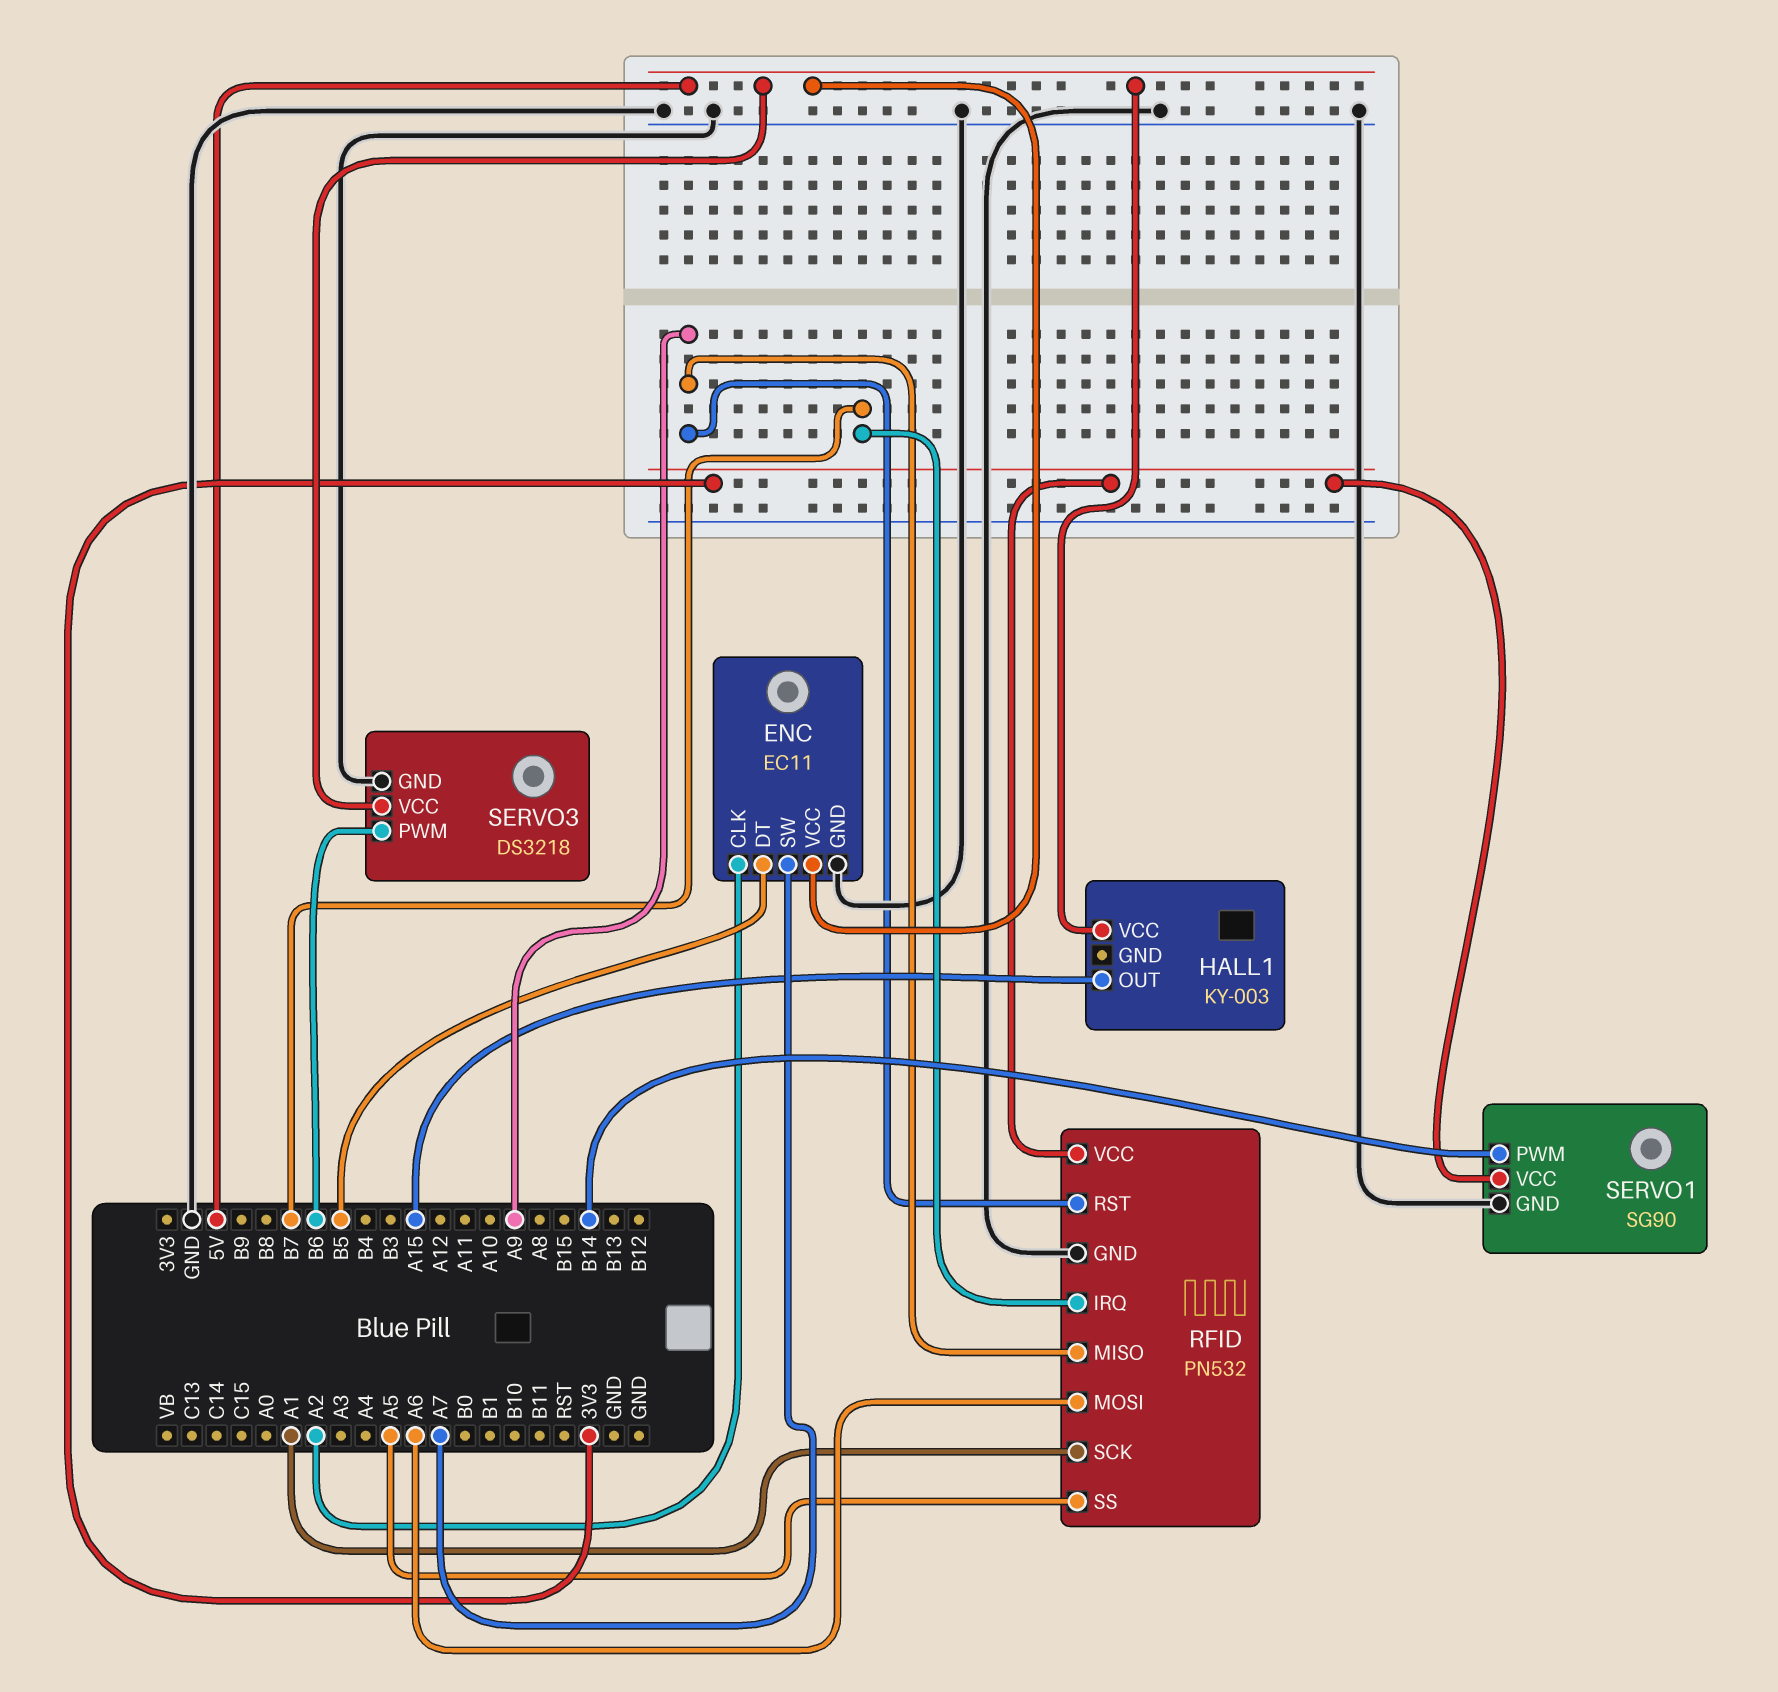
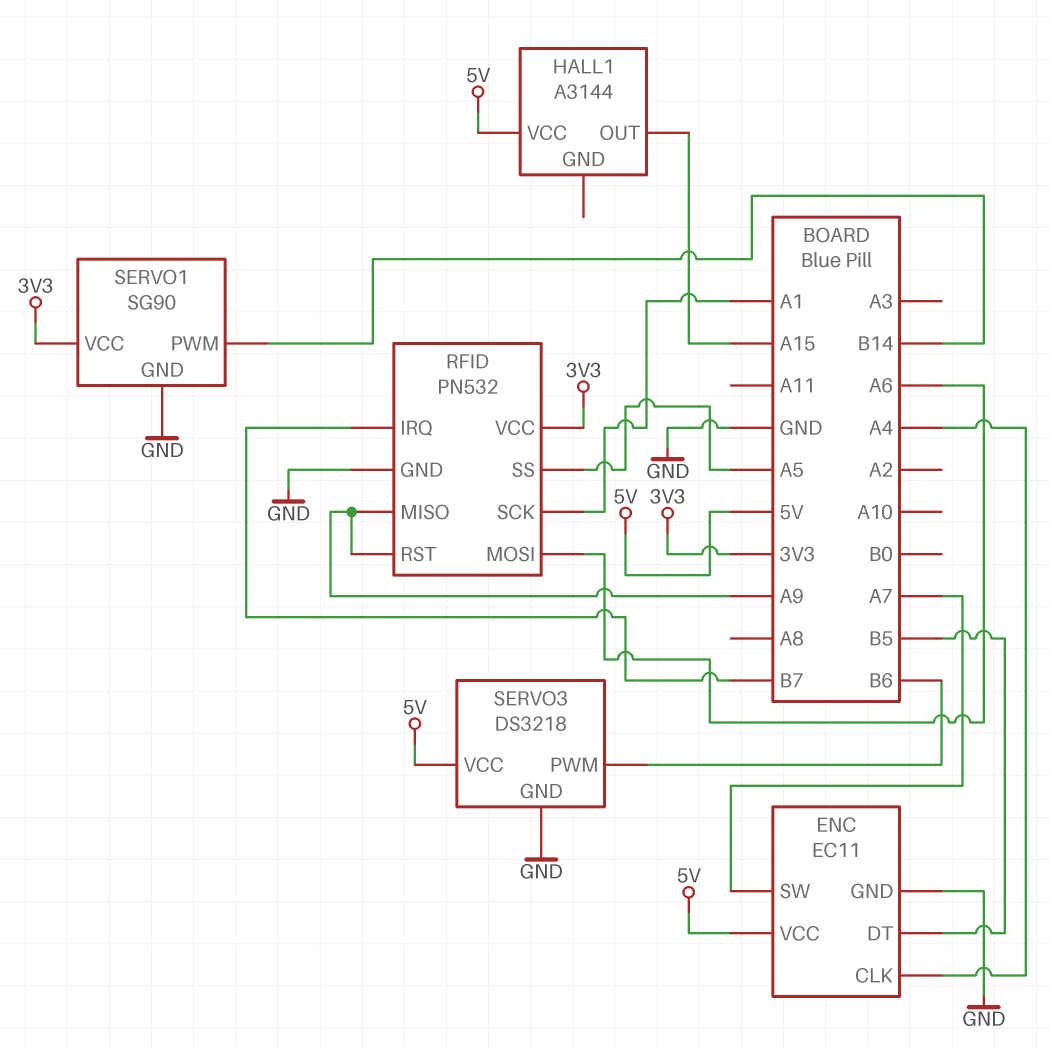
ENC pin CLK: A2 -> A4
HALL1: KY-003 -> A3144

